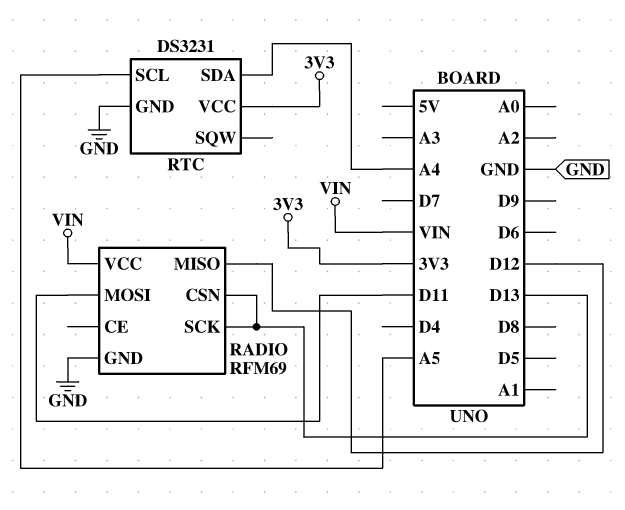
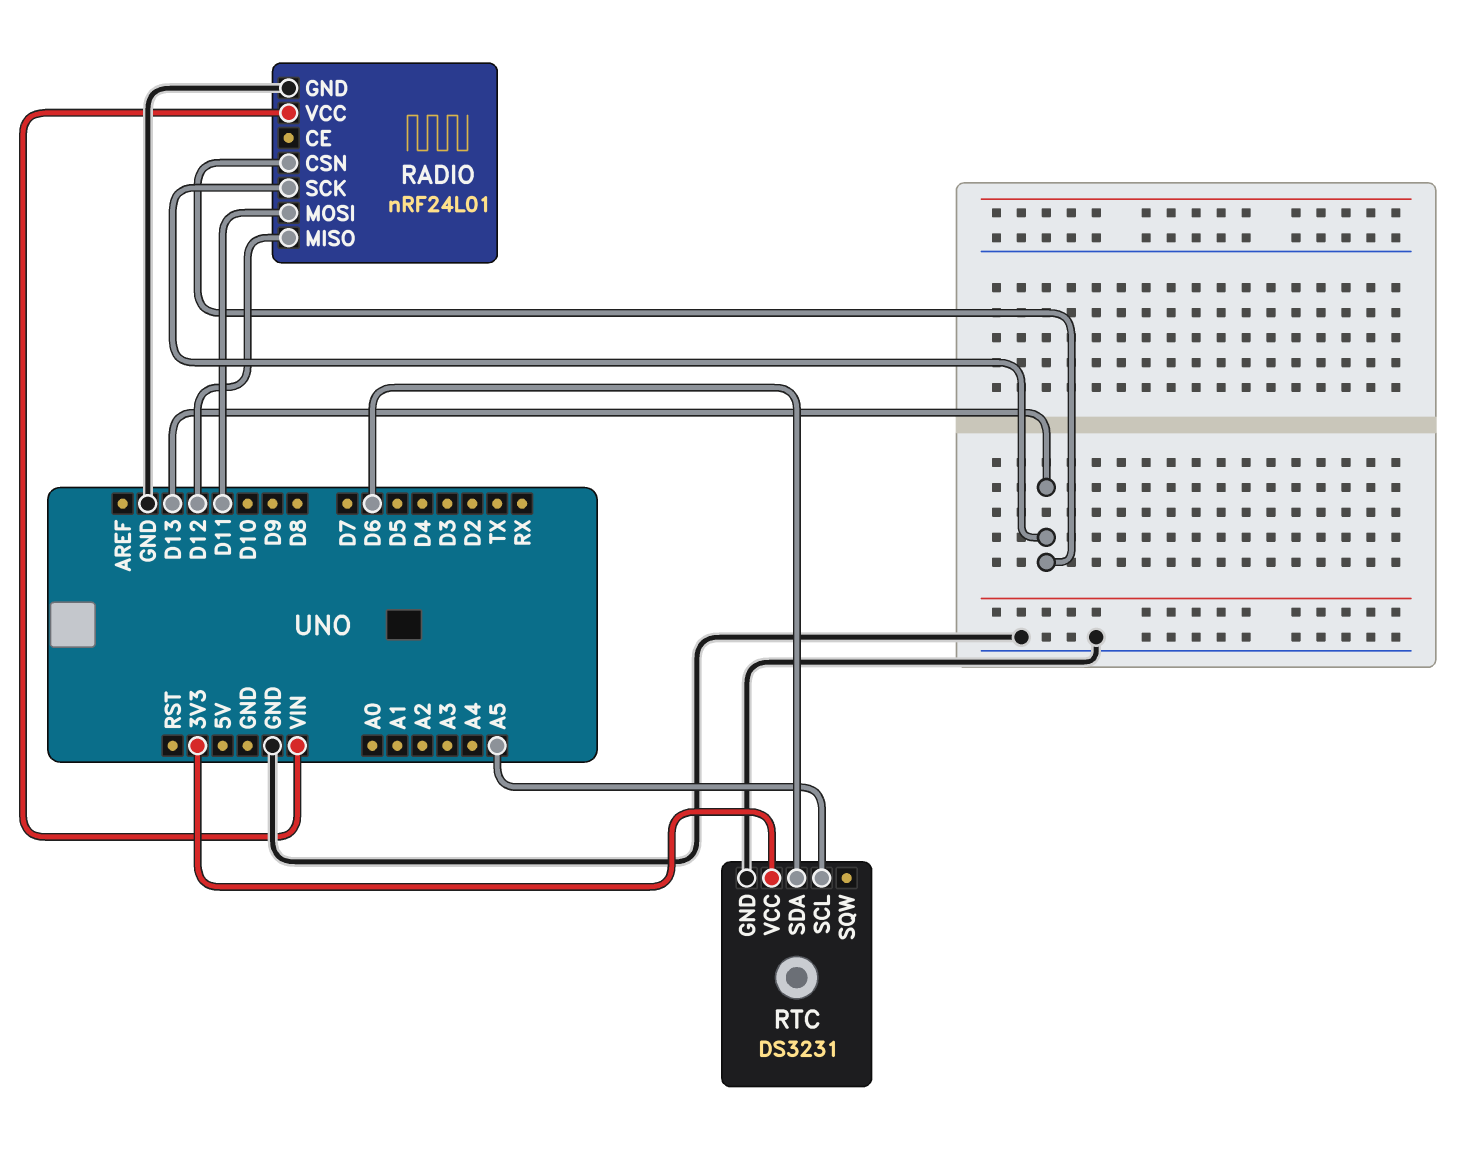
RADIO: RFM69 -> nRF24L01
RTC pin SDA: A4 -> D6

